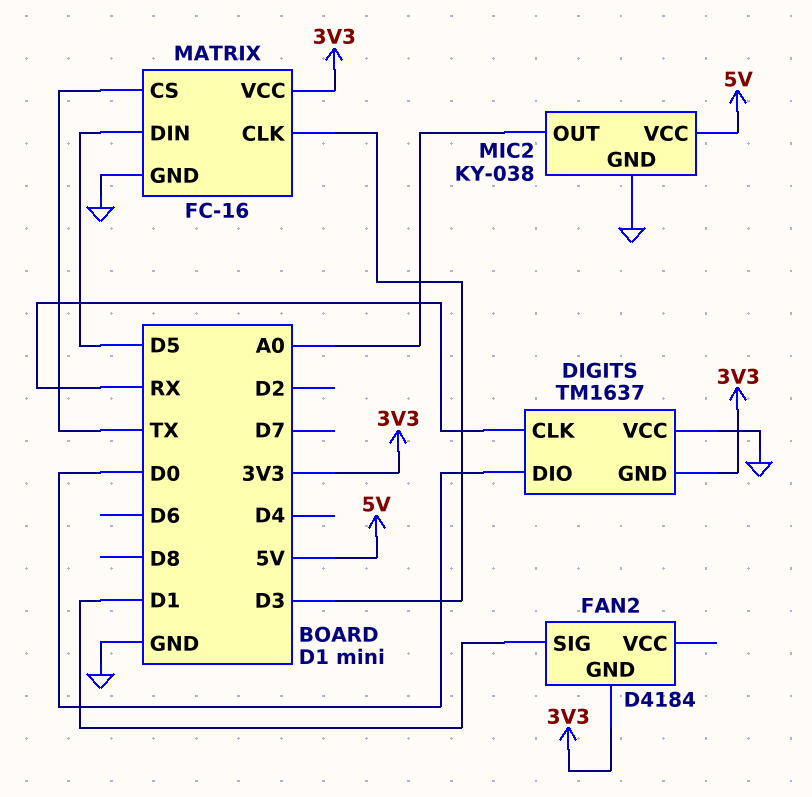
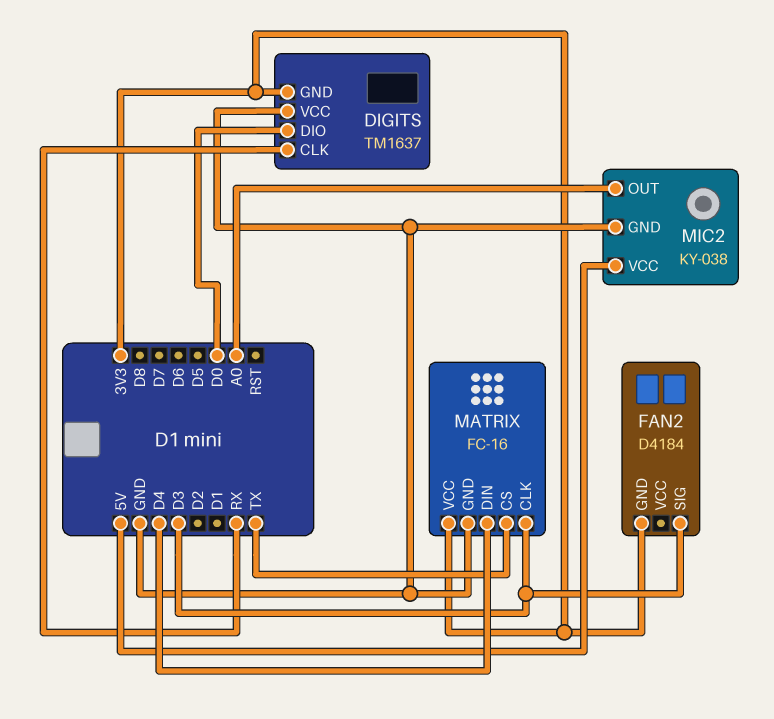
FAN2 pin SIG: D1 -> D3
MATRIX pin DIN: D5 -> D4

